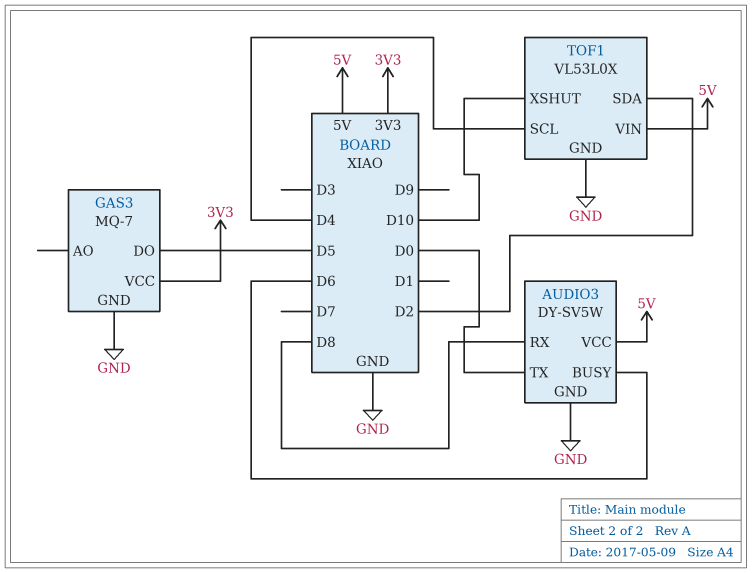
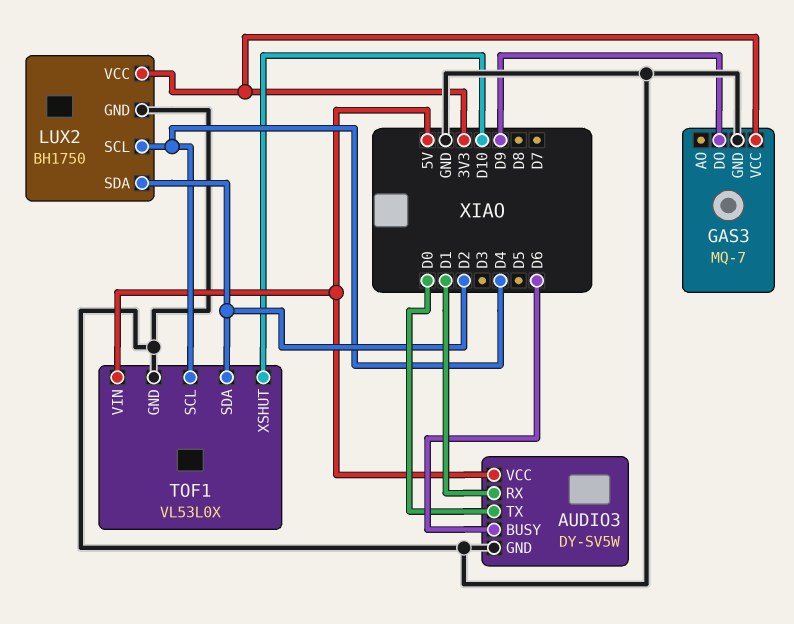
AUDIO3 pin RX: D8 -> D1
GAS3 pin DO: D5 -> D9
LUX2: none -> BH1750
LUX2 pin GND: none -> GND
LUX2 pin SCL: none -> D4
LUX2 pin SDA: none -> D2
LUX2 pin VCC: none -> 3V3

